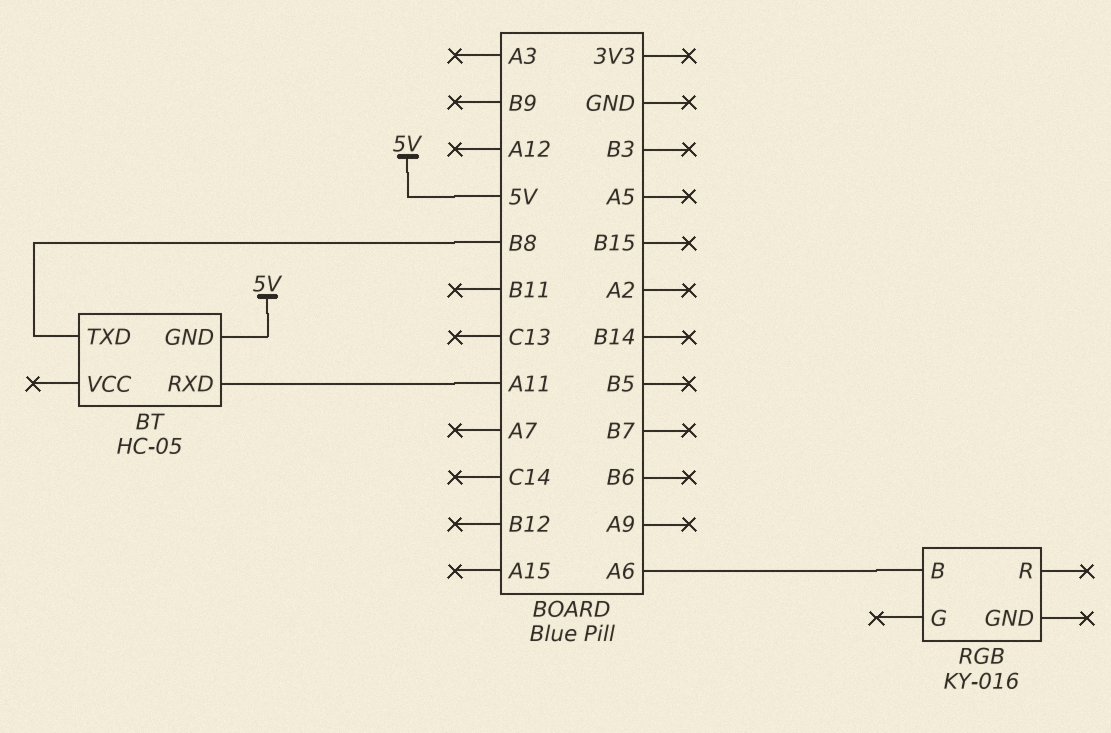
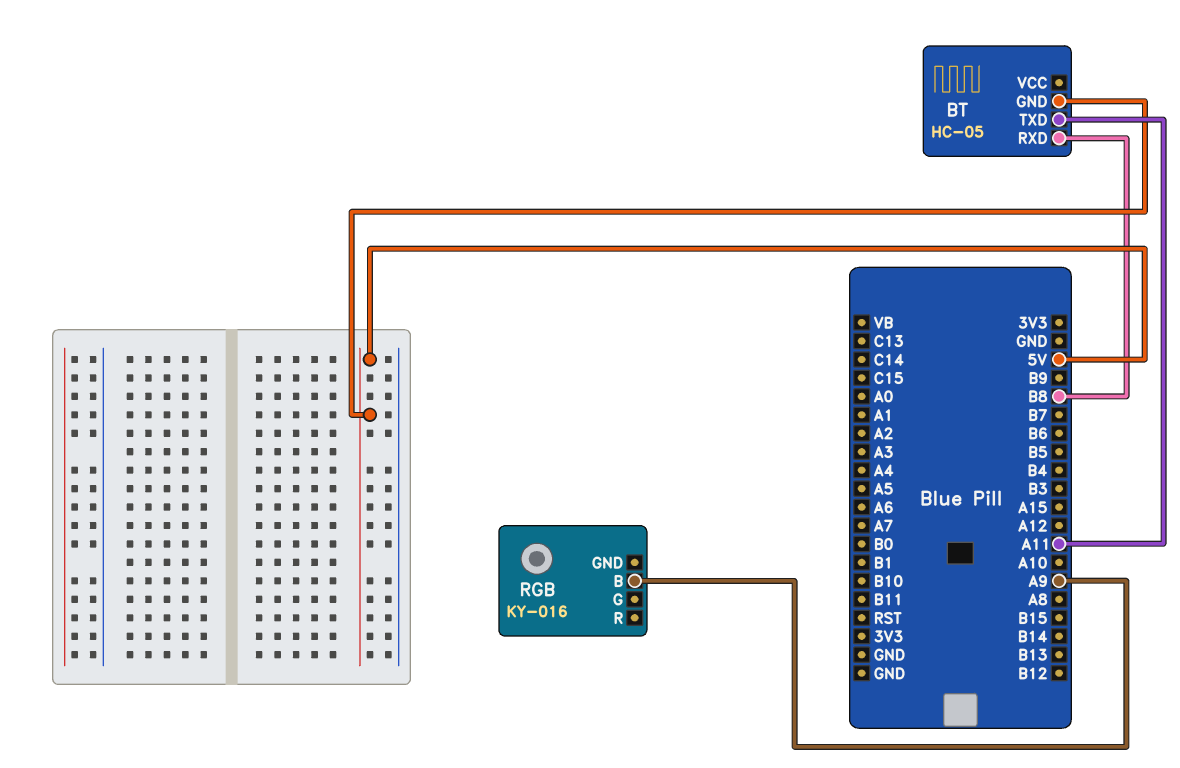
BT pin RXD: A11 -> B8
BT pin TXD: B8 -> A11
RGB pin B: A6 -> A9

